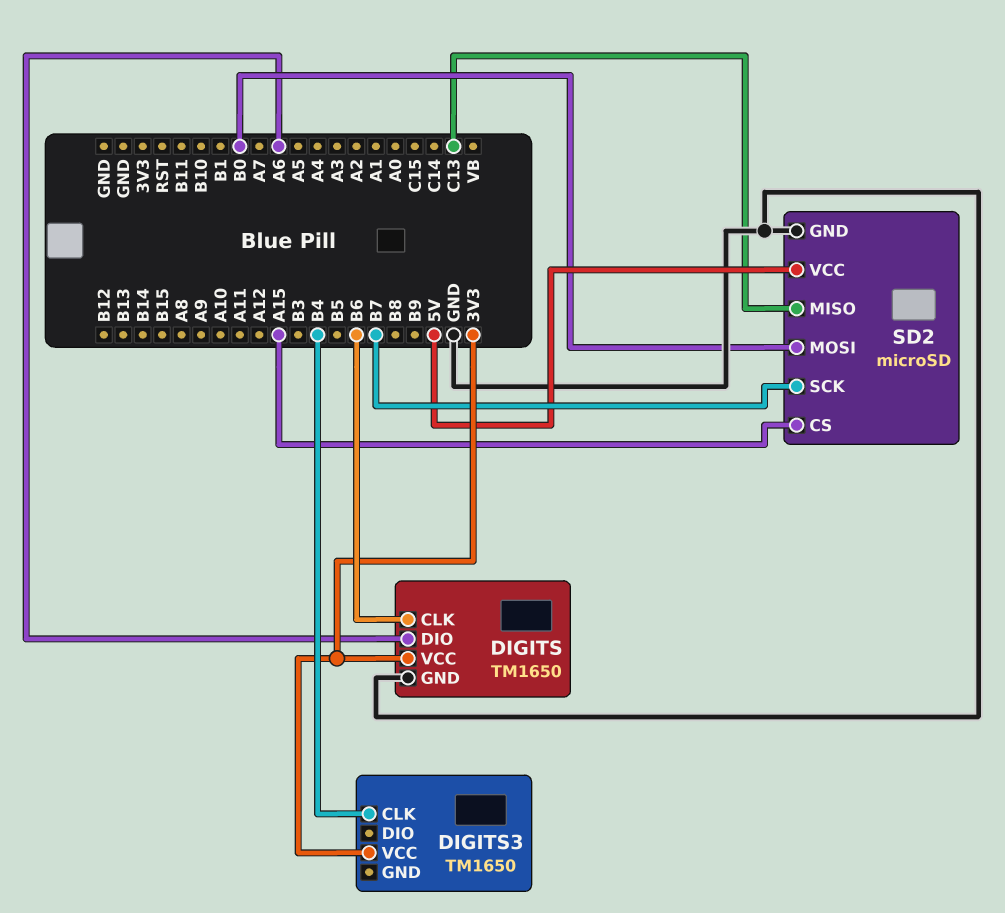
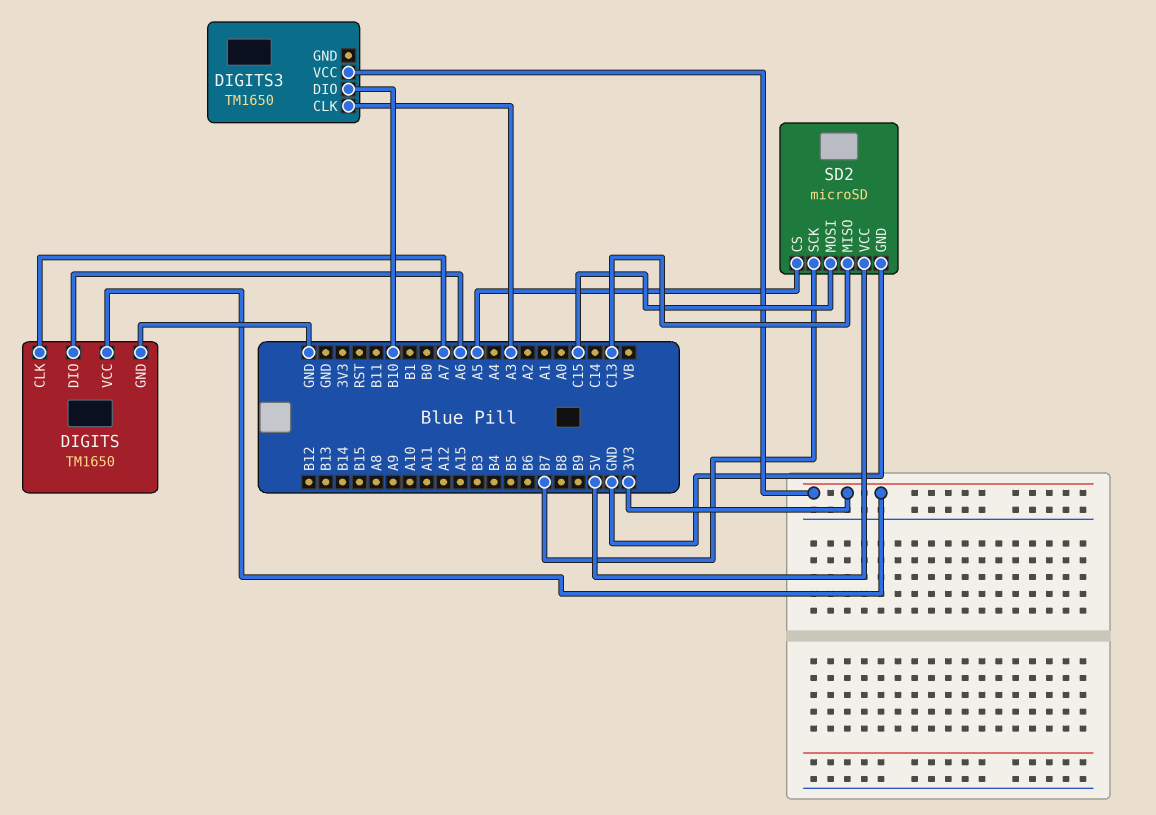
DIGITS pin CLK: B6 -> A7
DIGITS3 pin CLK: B4 -> A3
DIGITS3 pin DIO: none -> B10
SD2 pin CS: A15 -> A5
SD2 pin MOSI: B0 -> C15

